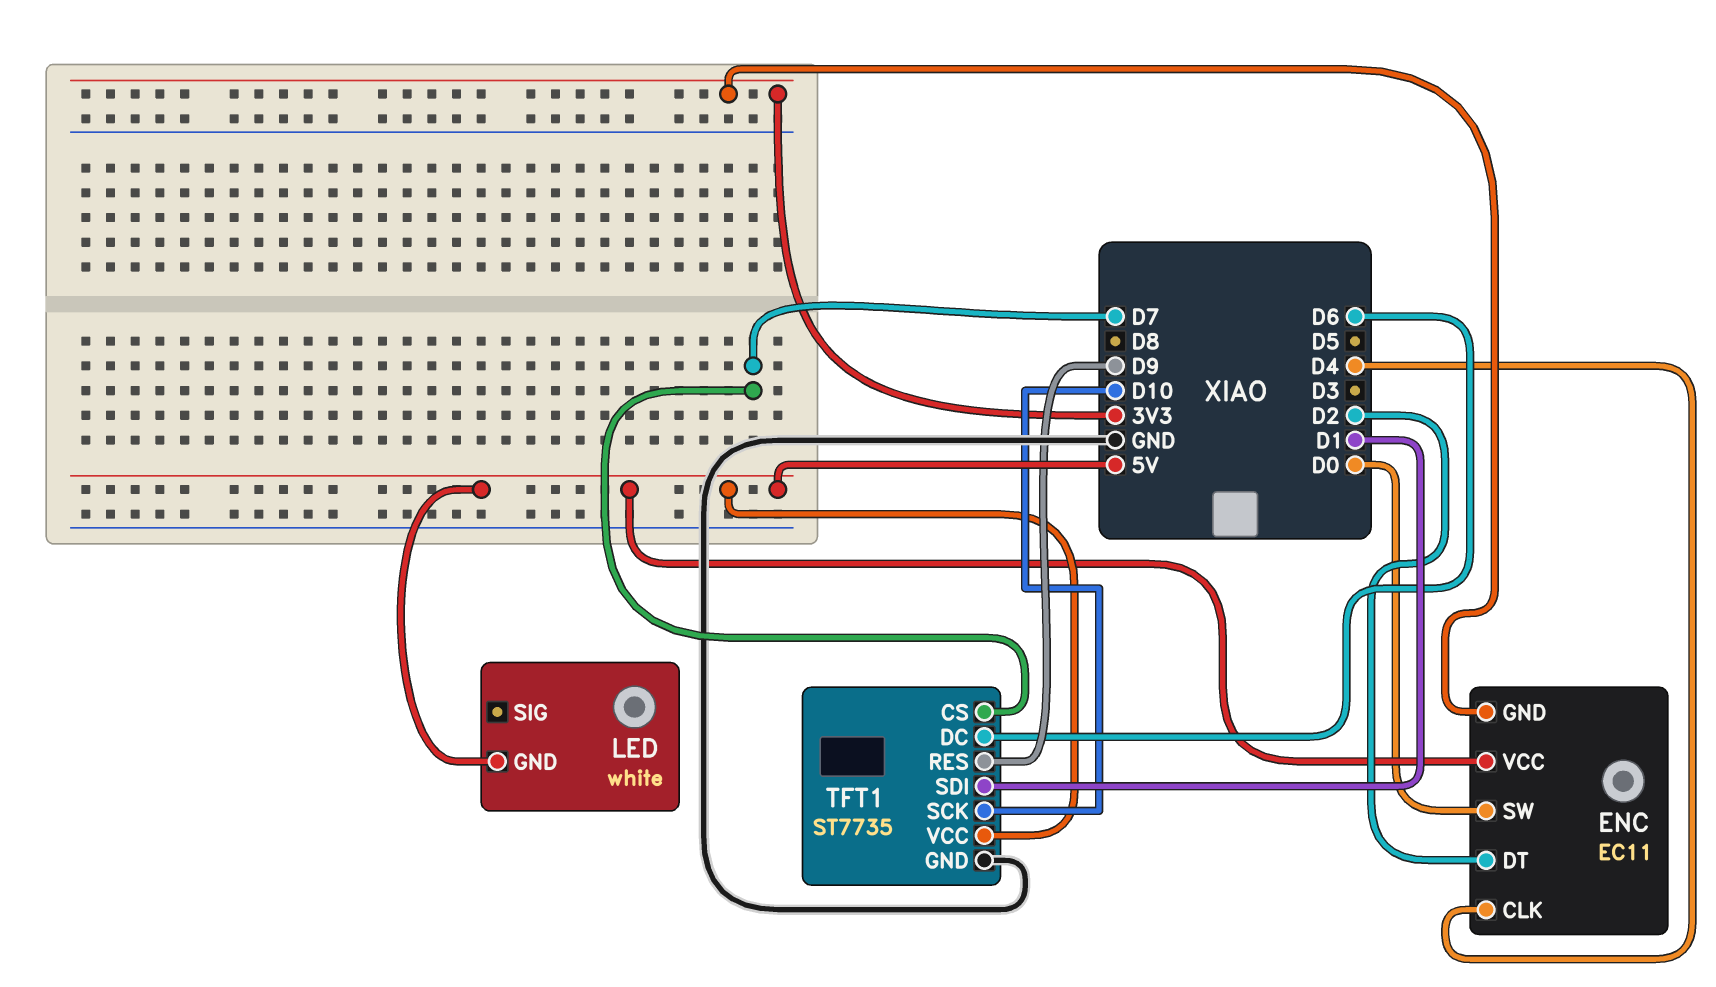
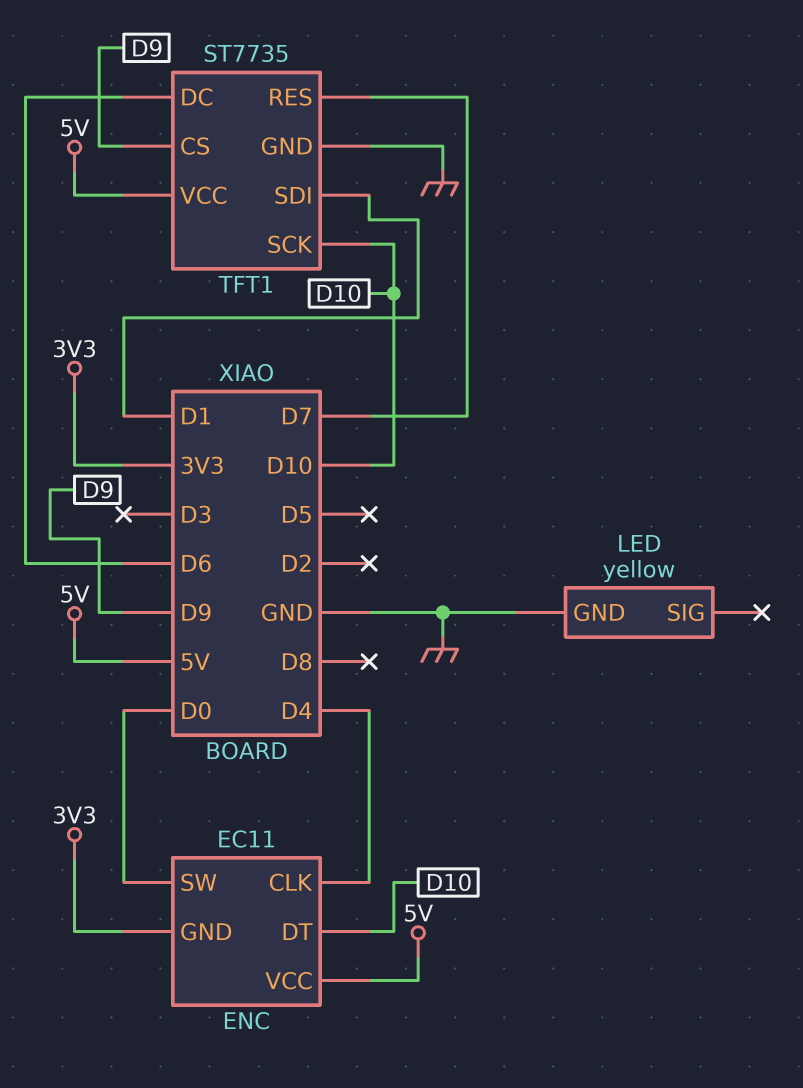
ENC pin DT: D2 -> D10
LED: white -> yellow
LED pin GND: 5V -> GND
TFT1 pin CS: D7 -> D9
TFT1 pin RES: D9 -> D7

